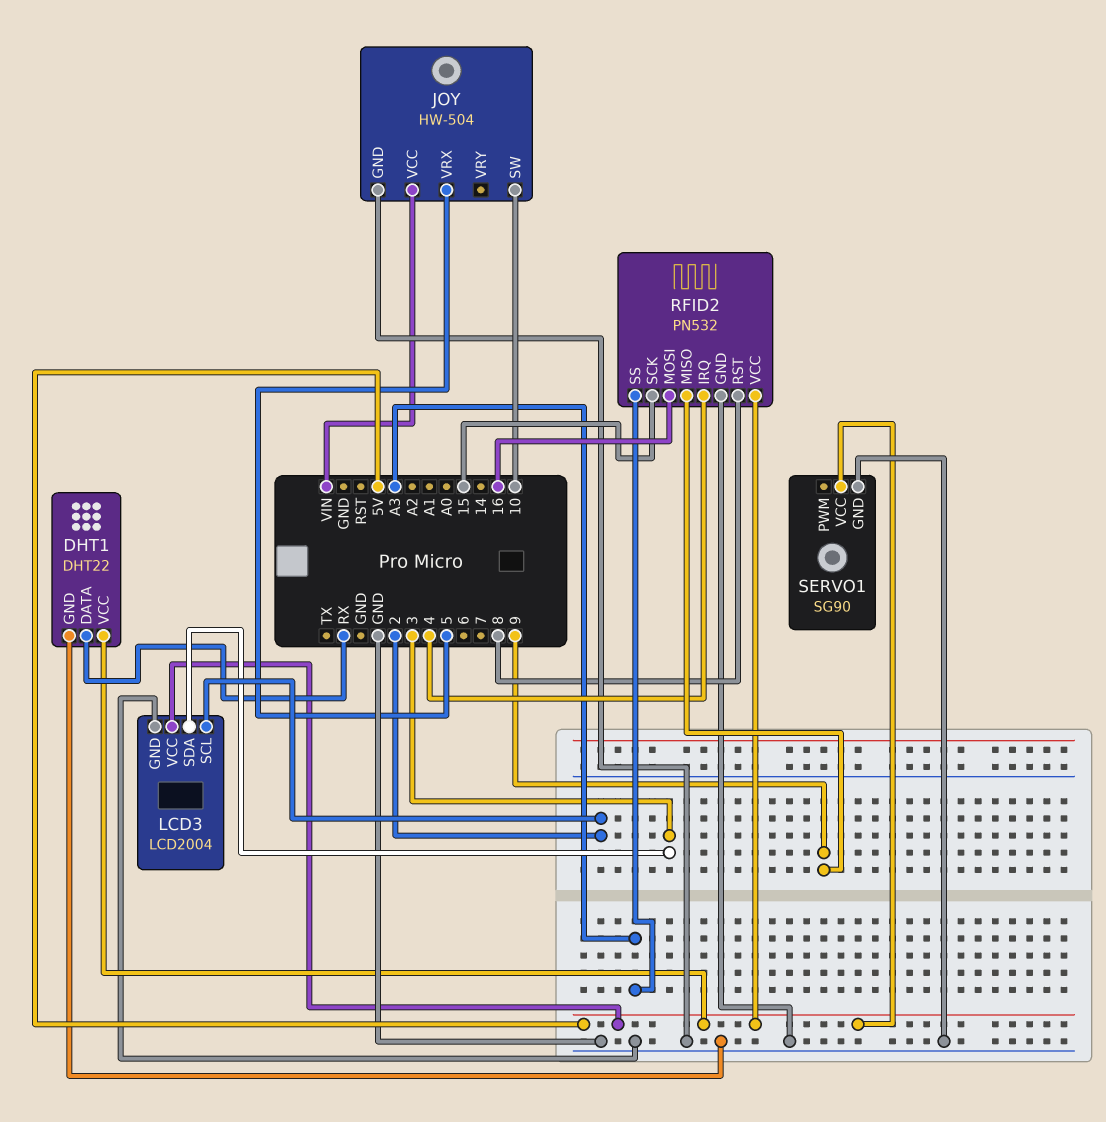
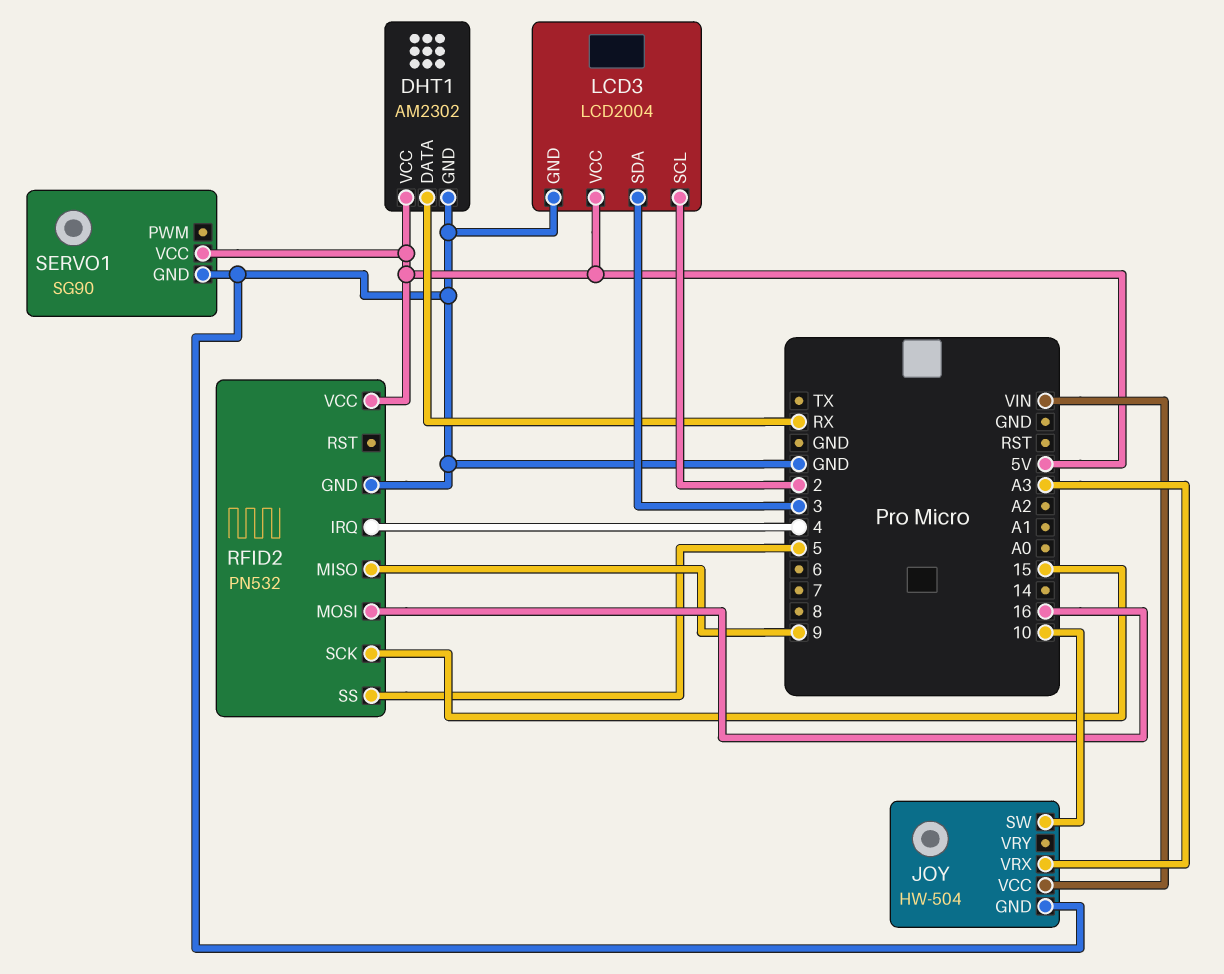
DHT1: DHT22 -> AM2302
JOY pin VRX: 5 -> A3
RFID2 pin RST: 8 -> none
RFID2 pin SS: A3 -> 5

